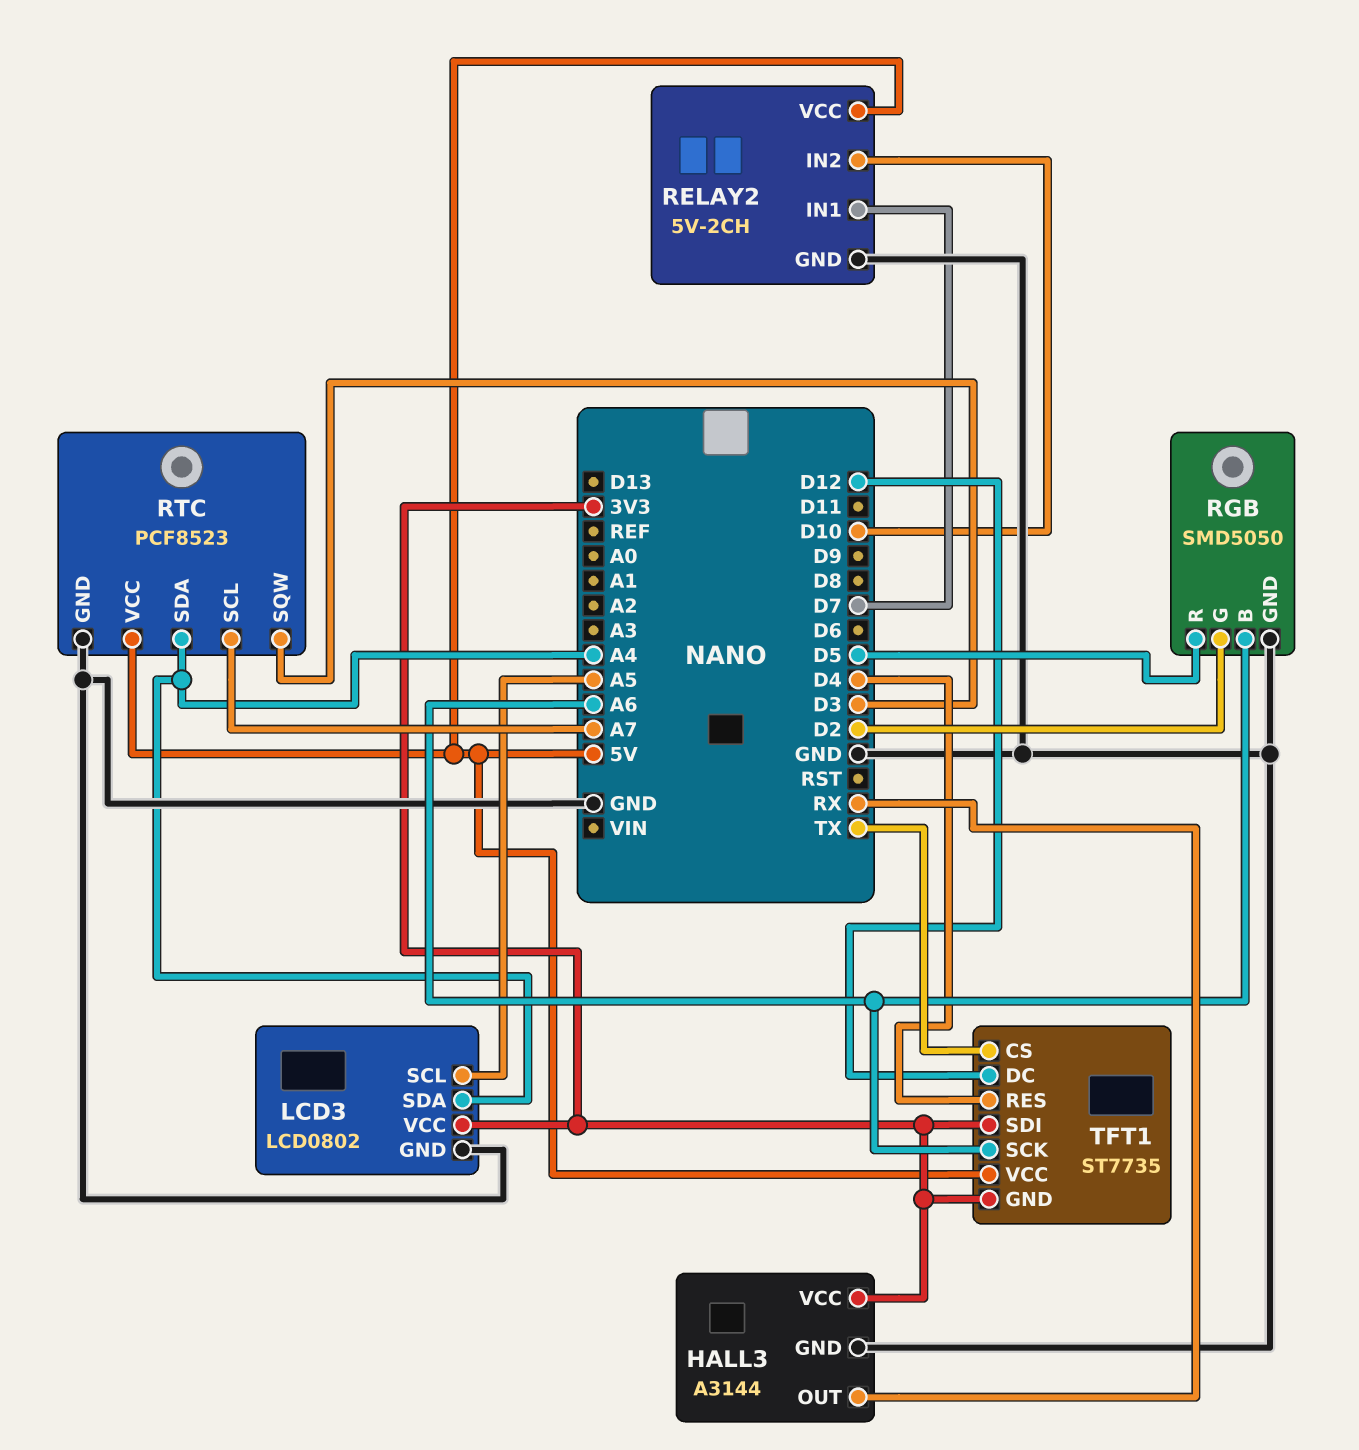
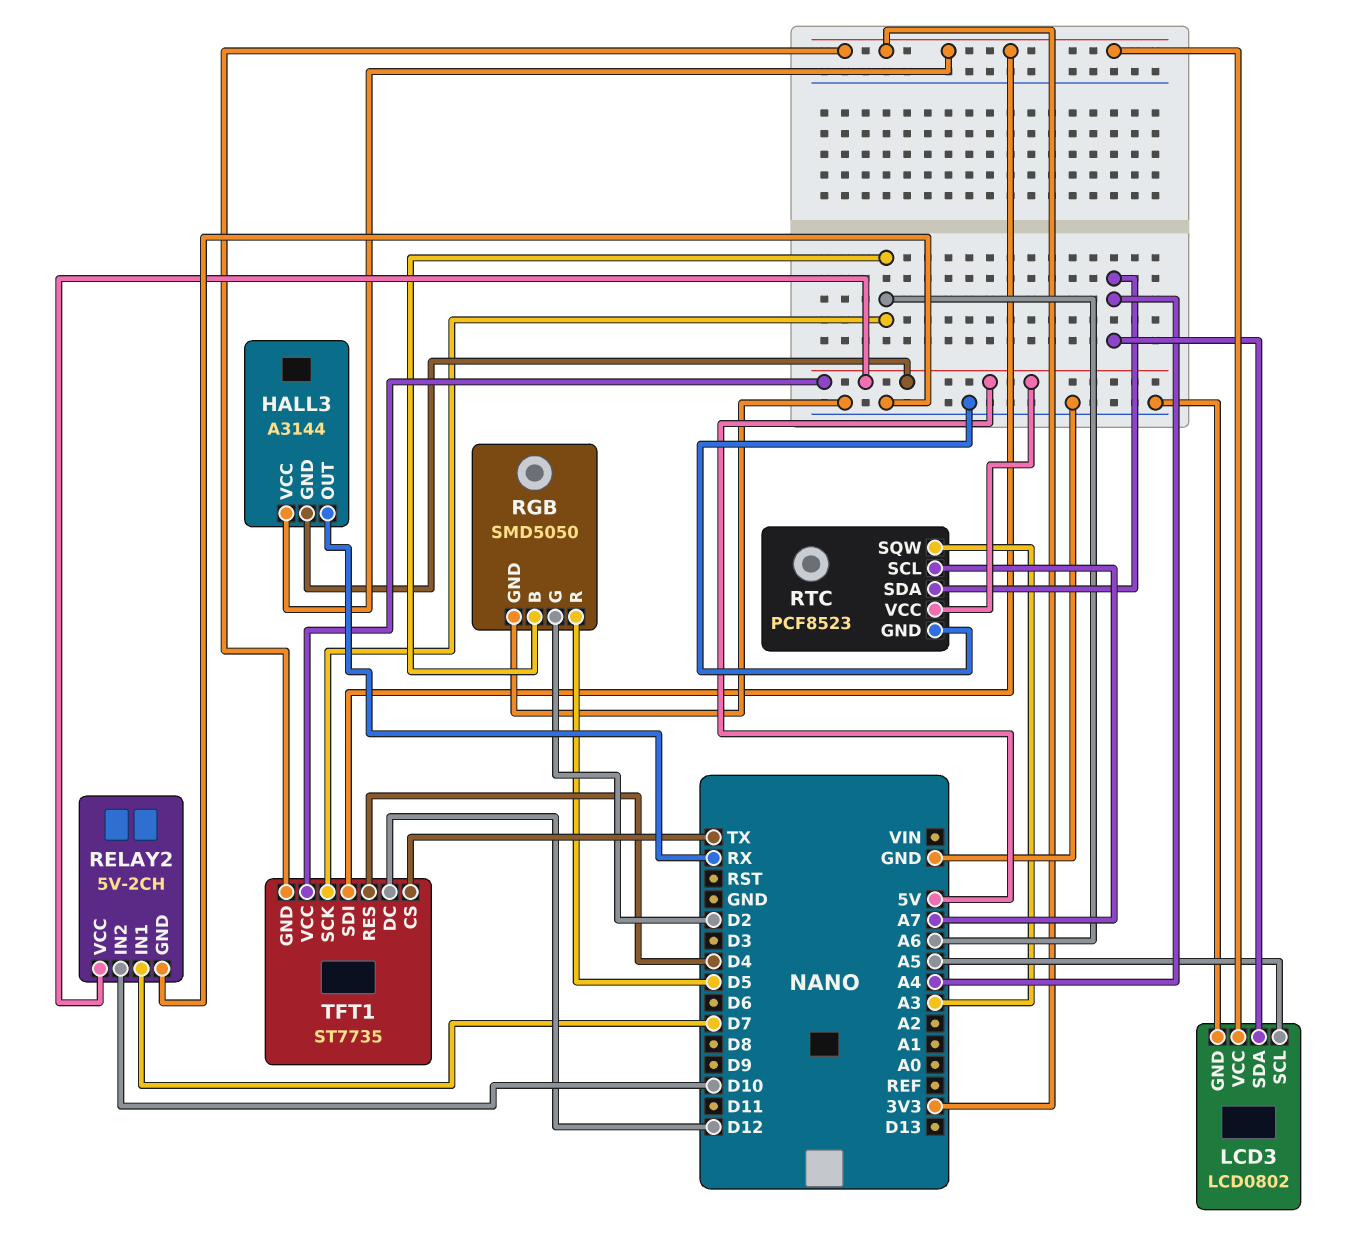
HALL3 pin GND: GND -> 5V
RTC pin SQW: D3 -> A3

